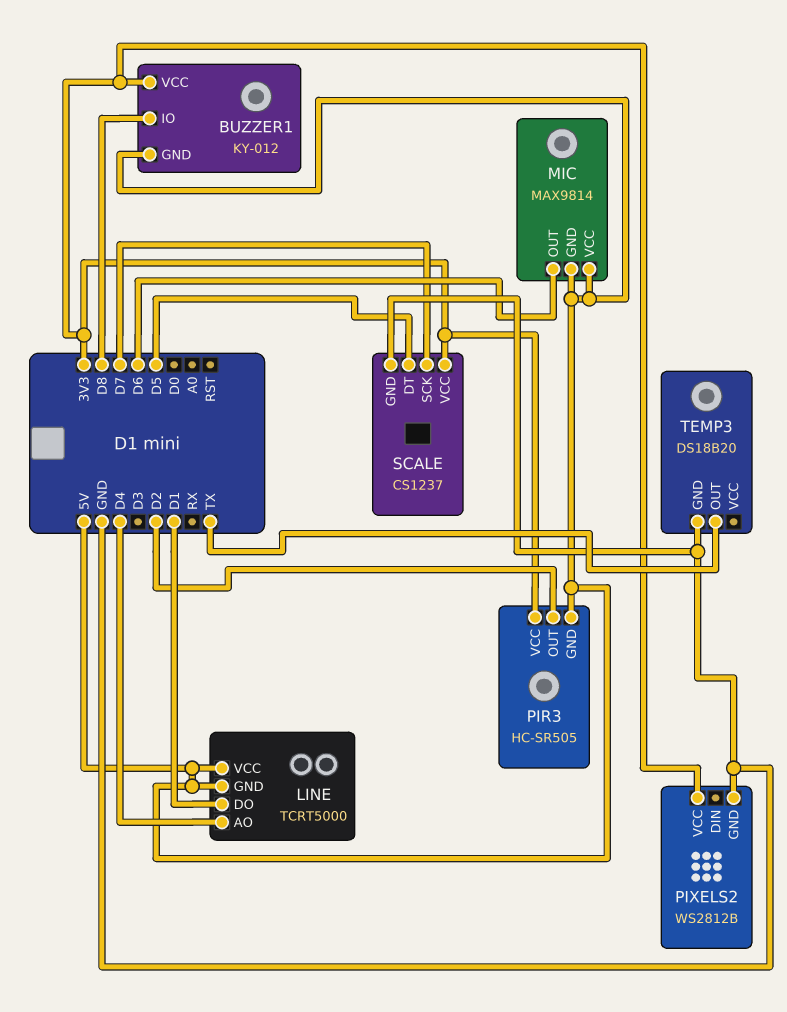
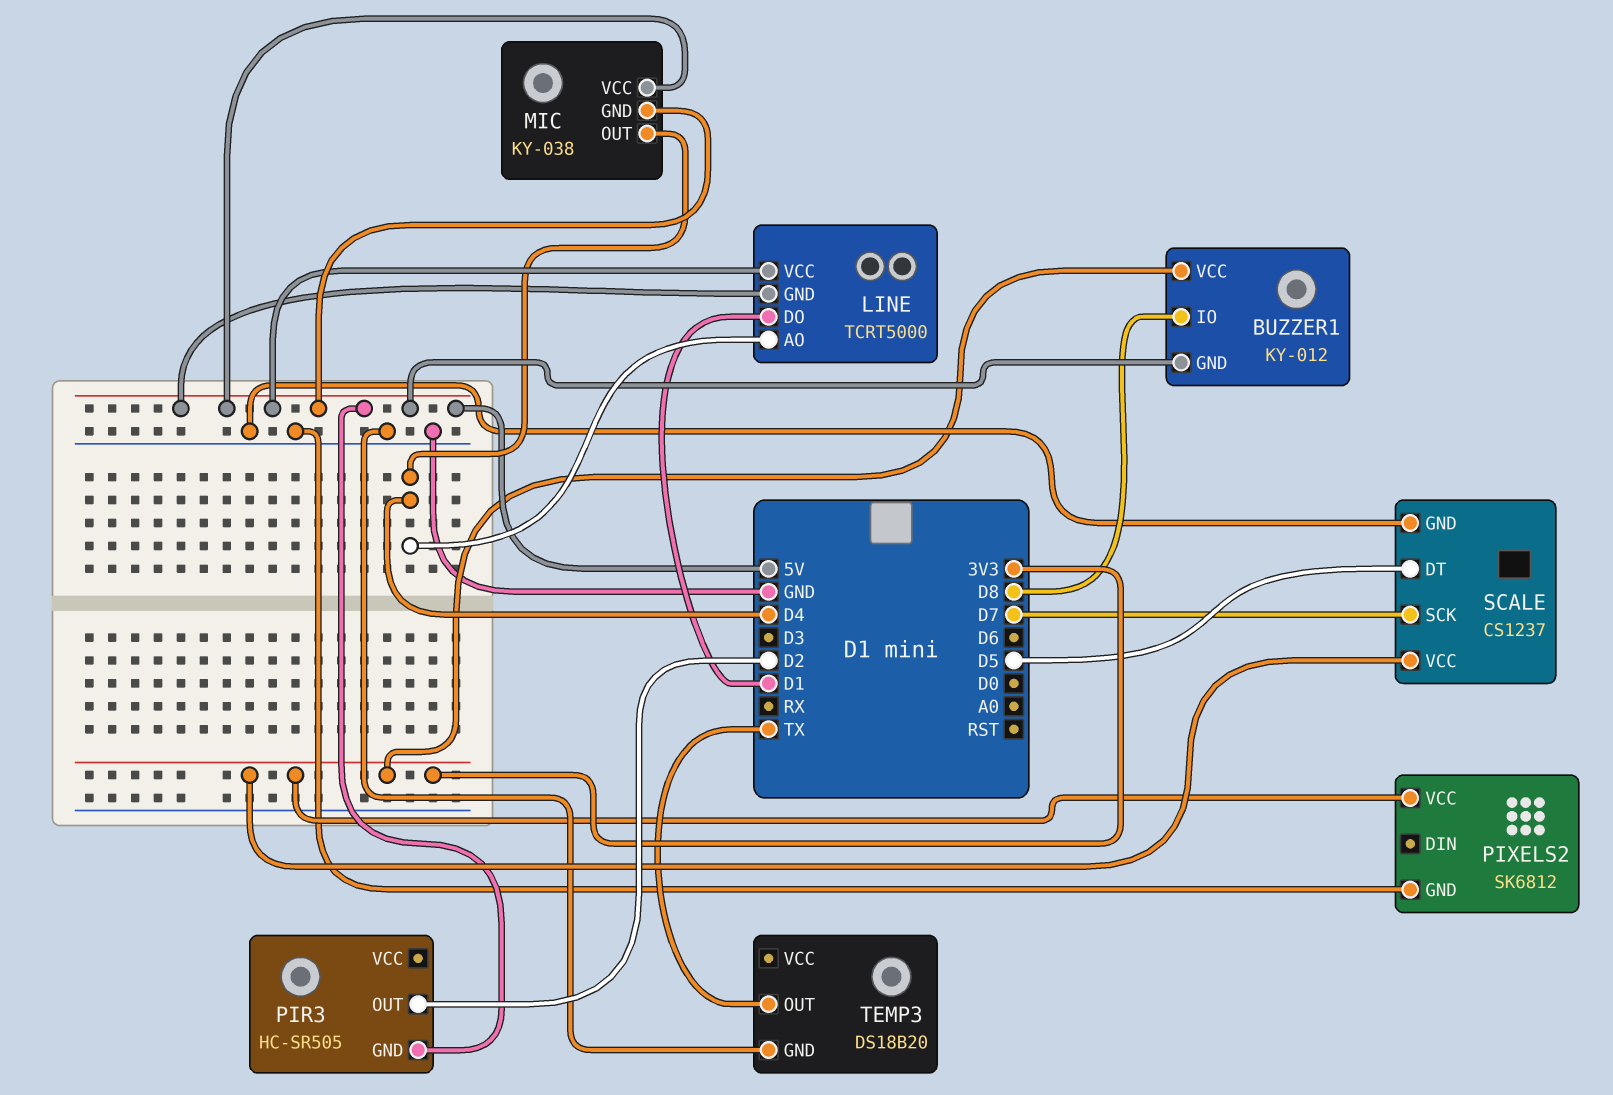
MIC: MAX9814 -> KY-038
MIC pin OUT: D6 -> D4
PIR3 pin VCC: 3V3 -> none
PIXELS2: WS2812B -> SK6812

